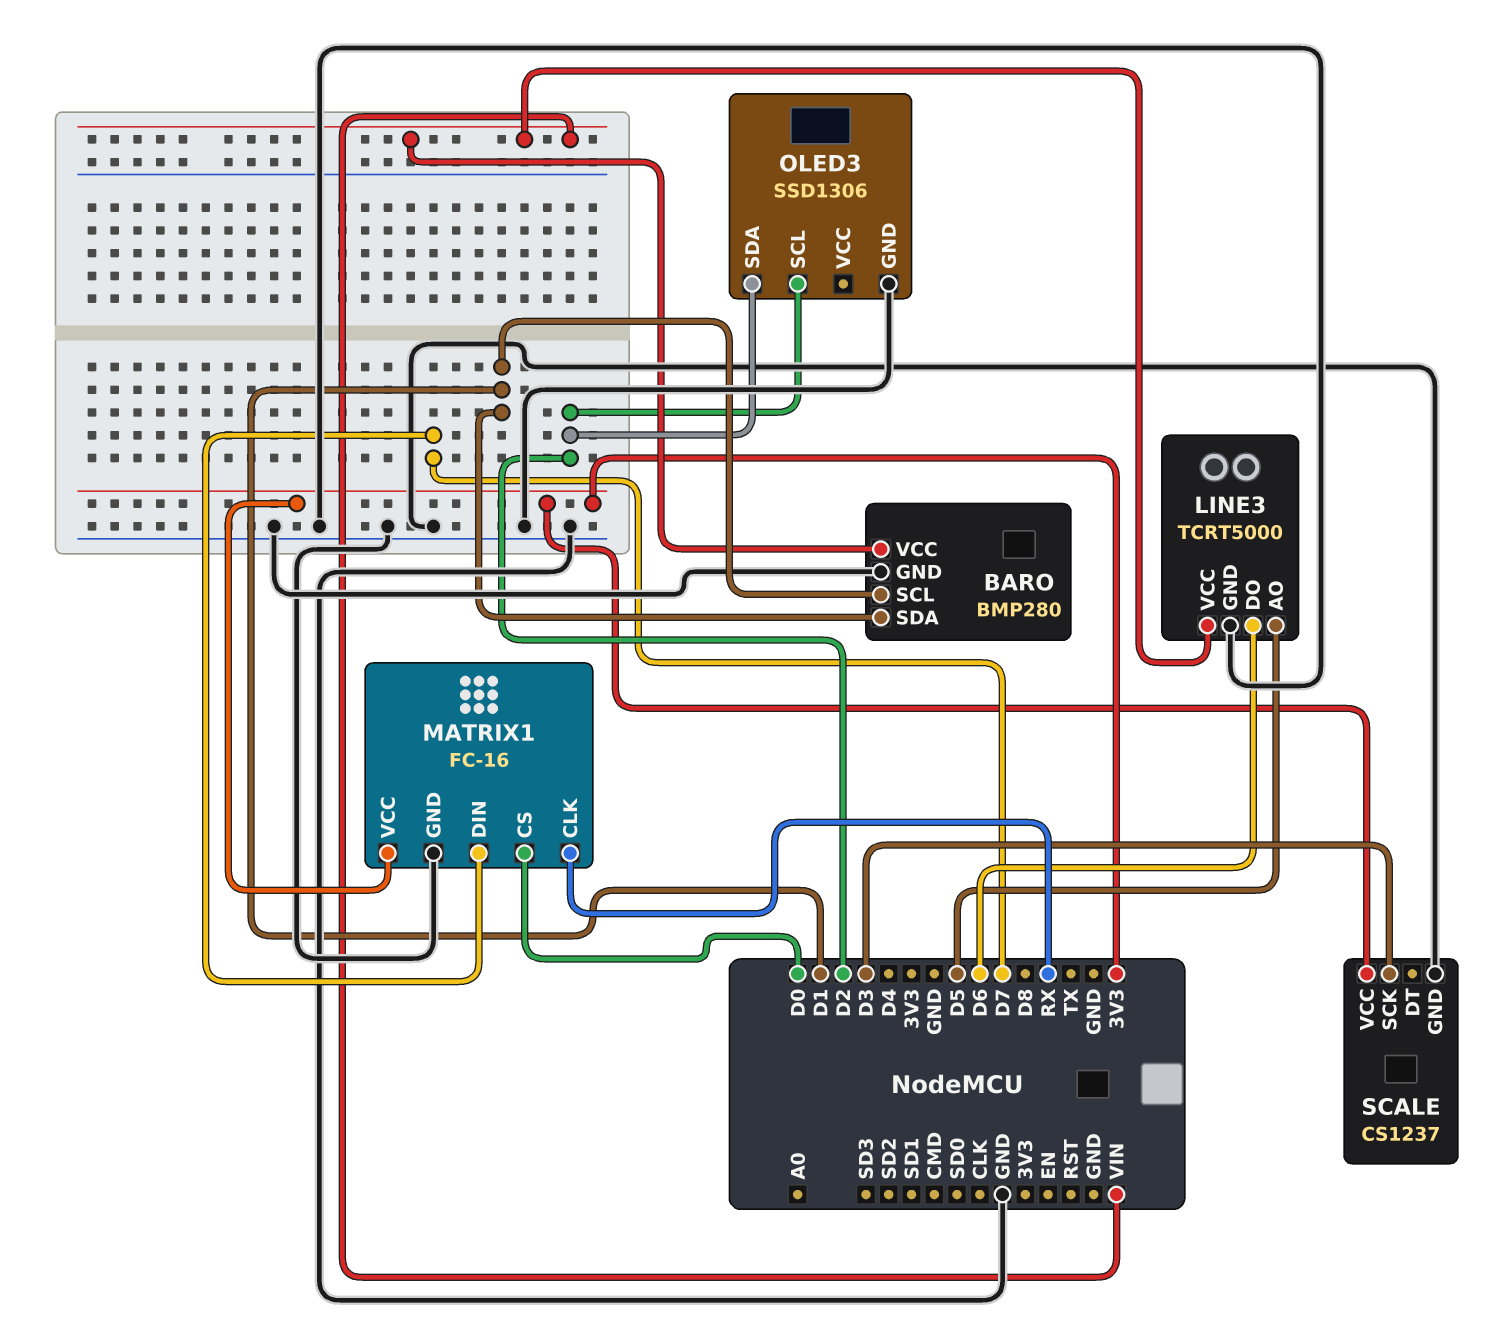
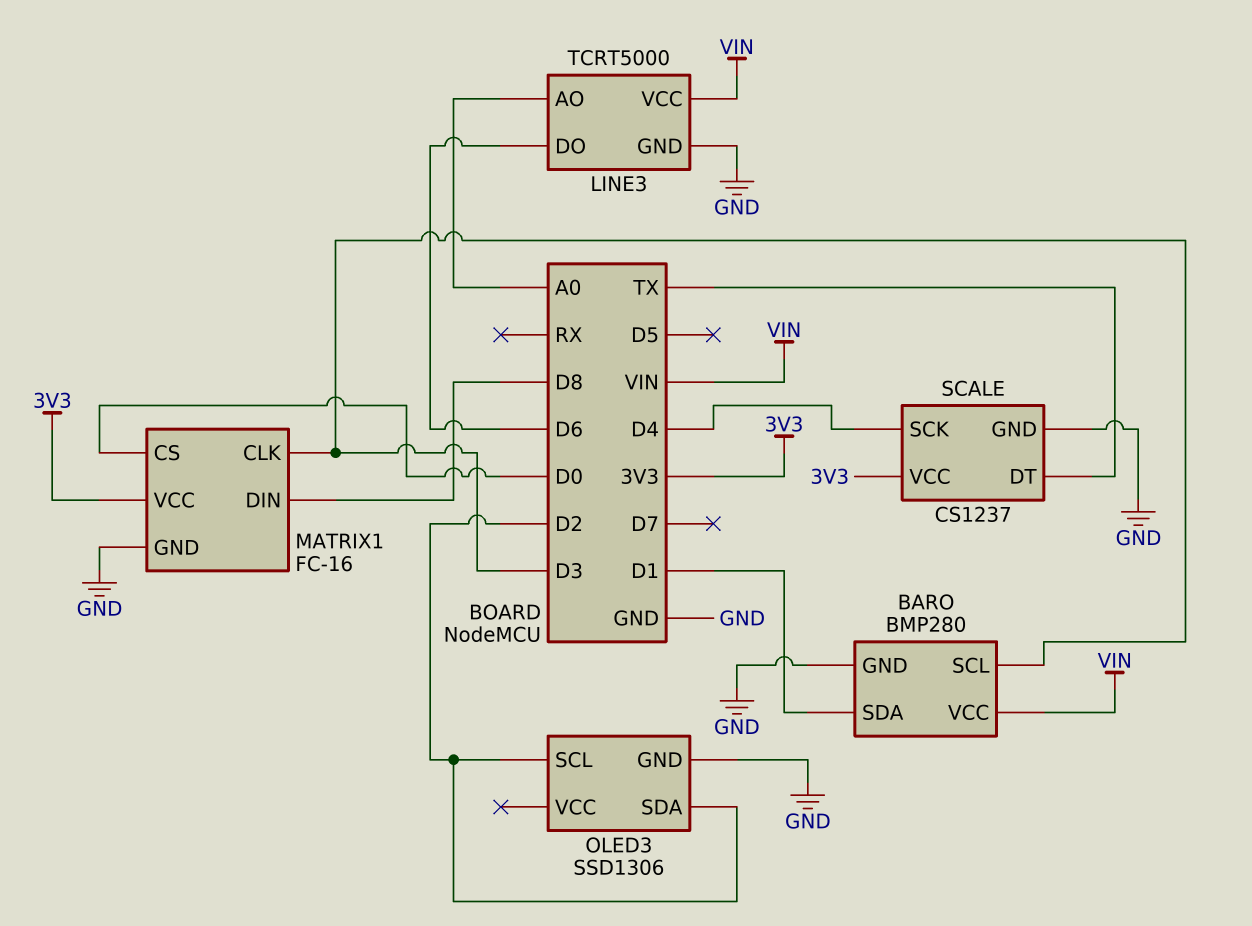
BARO pin SCL: D1 -> D3
LINE3 pin AO: D5 -> A0
MATRIX1 pin CLK: RX -> D3
MATRIX1 pin DIN: D7 -> D8
SCALE pin DT: none -> TX
SCALE pin SCK: D3 -> D4

